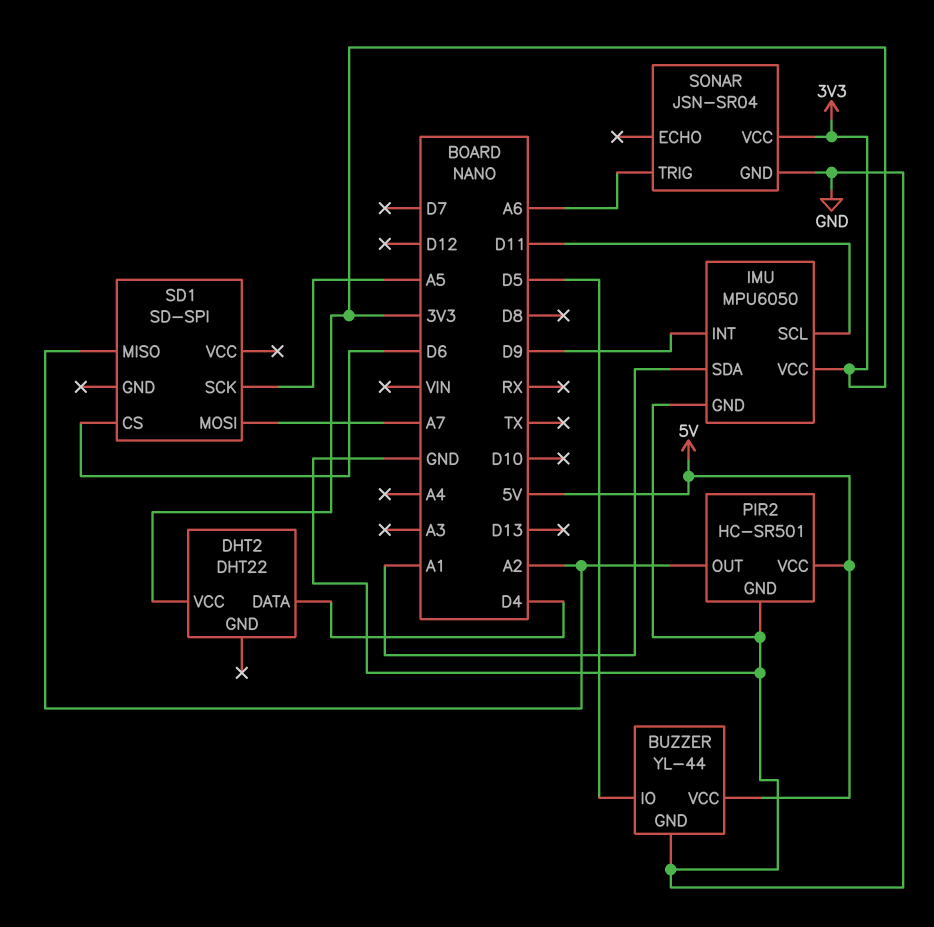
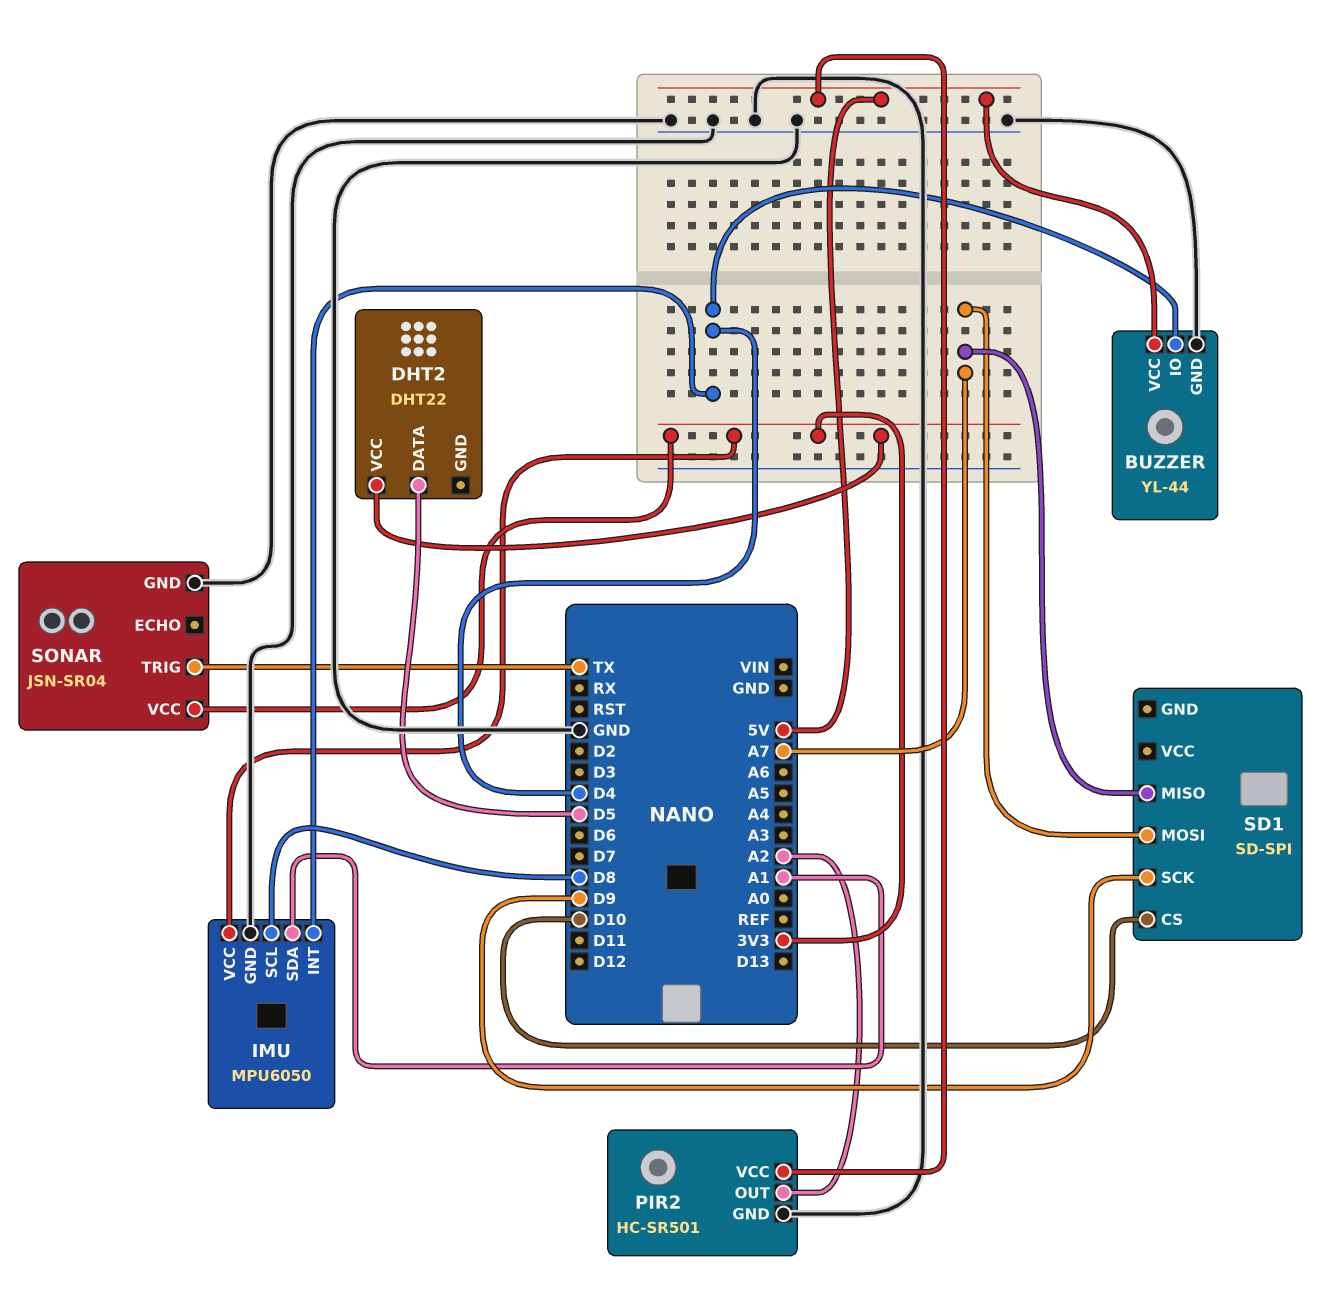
BUZZER pin IO: D5 -> D4
DHT2 pin DATA: D4 -> D5
IMU pin INT: D9 -> D4
IMU pin SCL: D11 -> D8
SD1 pin CS: D6 -> D10
SD1 pin MISO: A2 -> A7
SD1 pin SCK: A5 -> D9
SONAR pin TRIG: A6 -> TX

